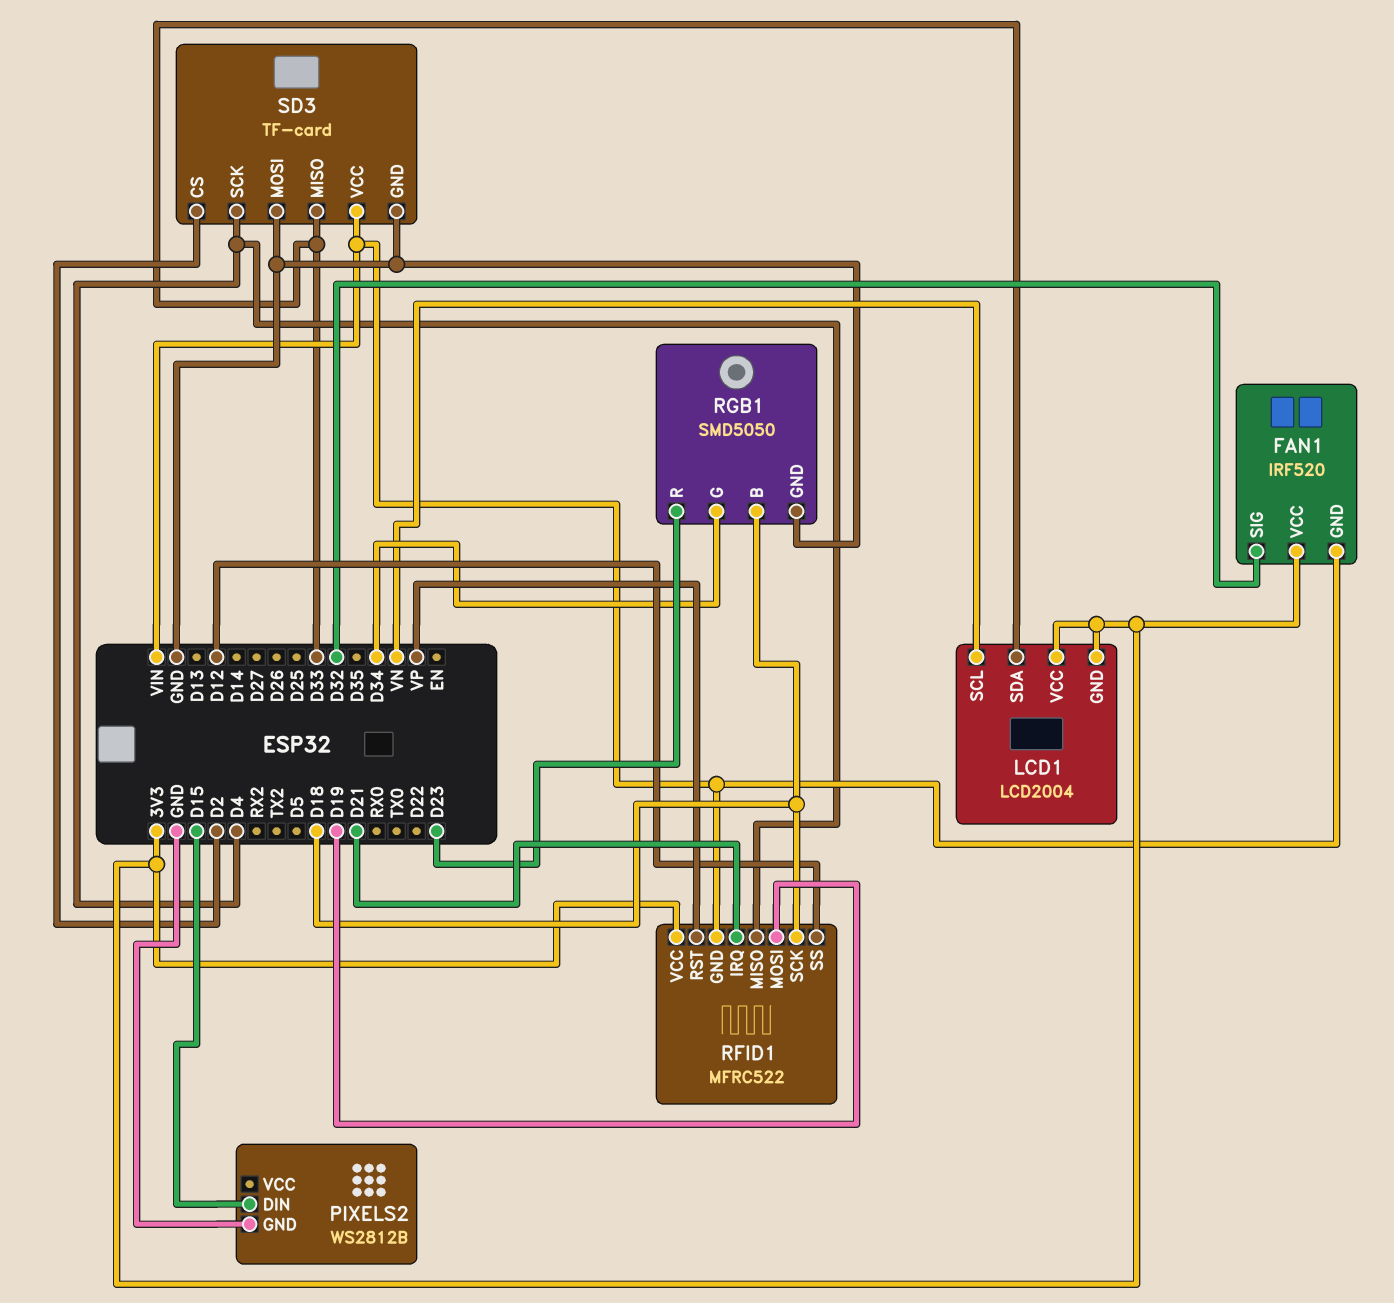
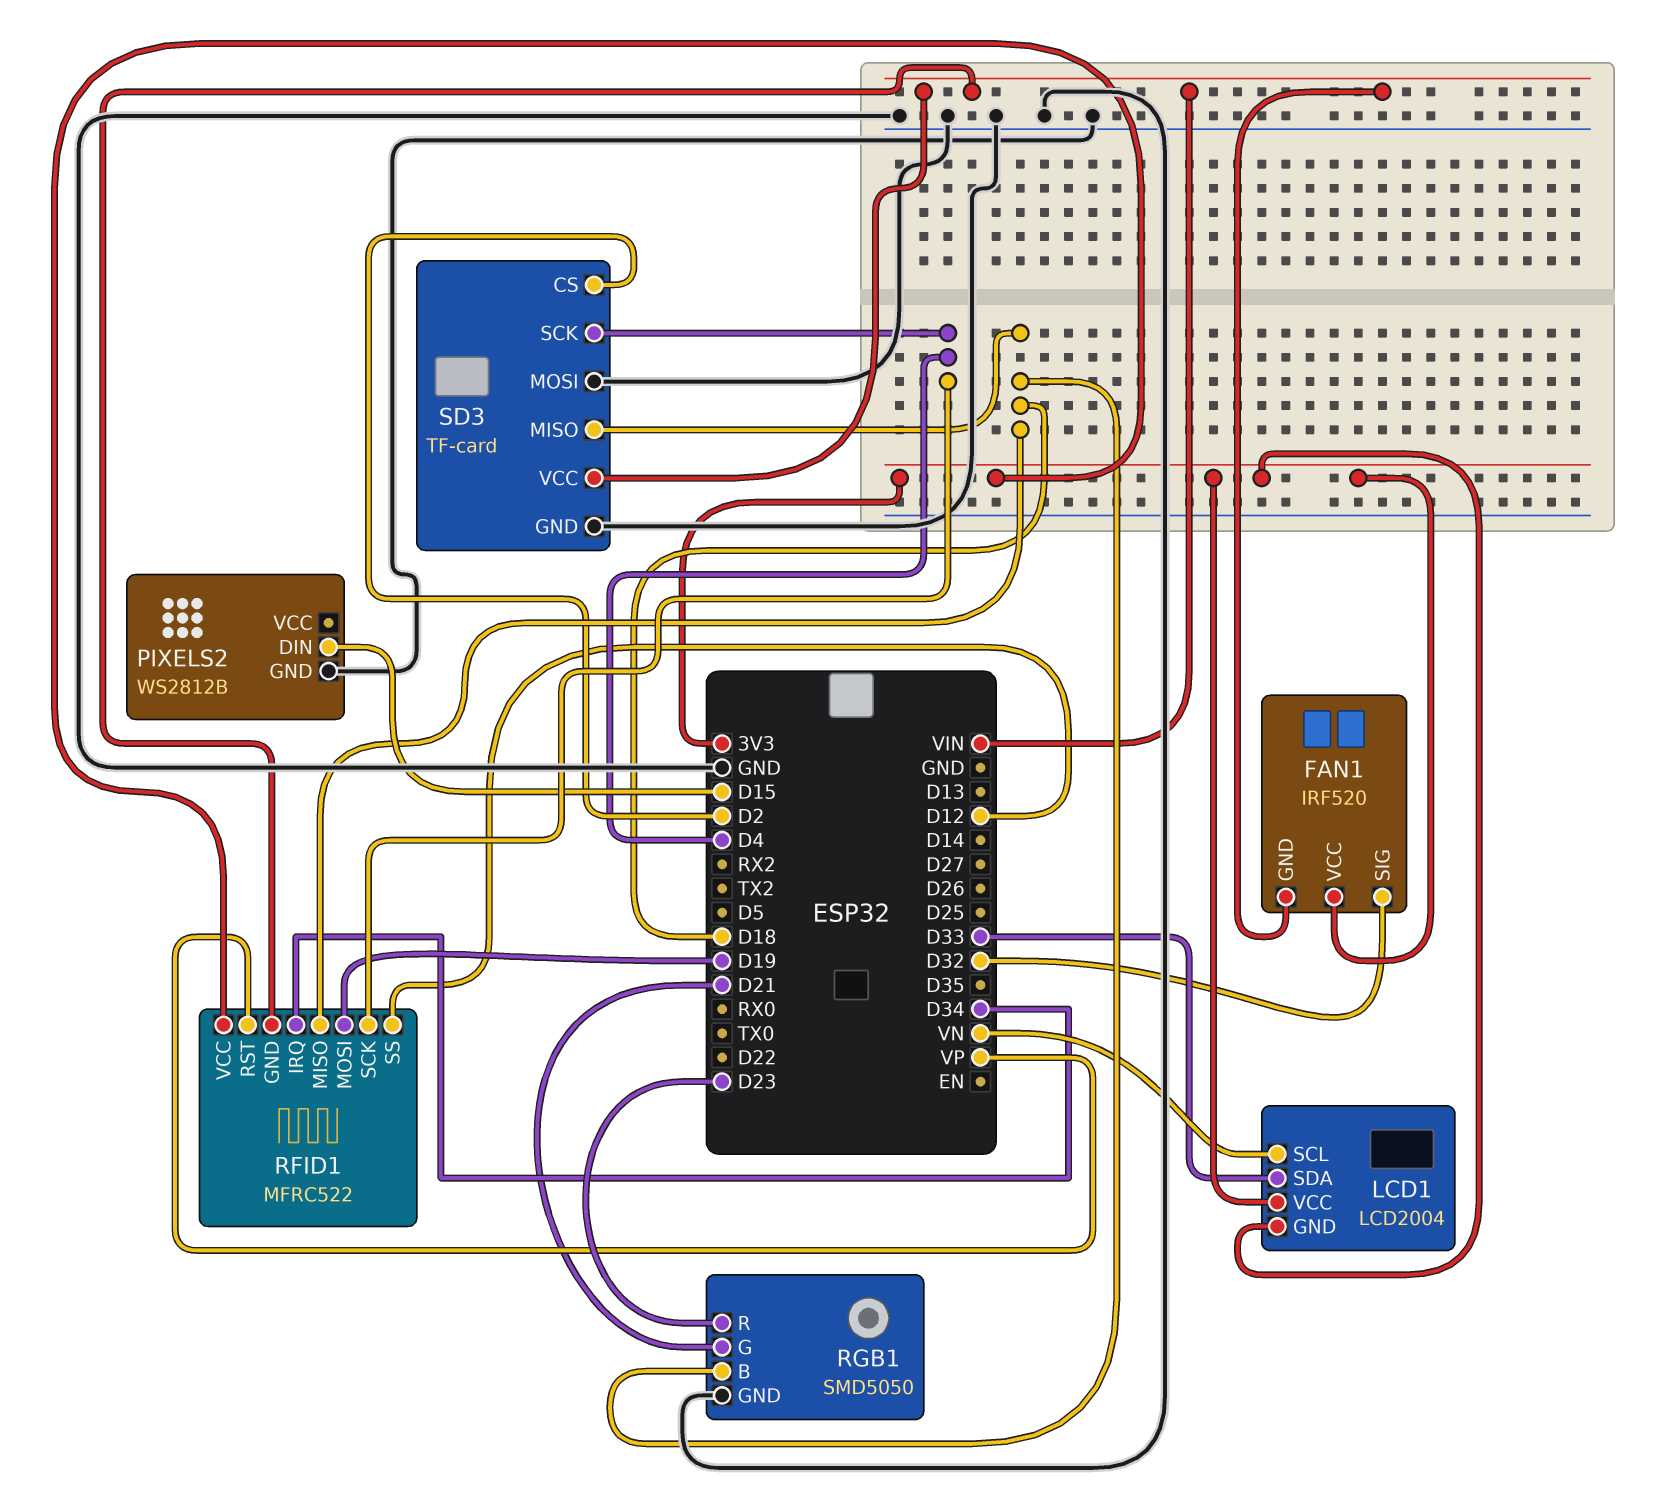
RFID1 pin IRQ: D21 -> D34
RFID1 pin MISO: D4 -> D18
RFID1 pin SCK: D18 -> D4
RGB1 pin G: D34 -> D21
SD3 pin MISO: D33 -> D18

